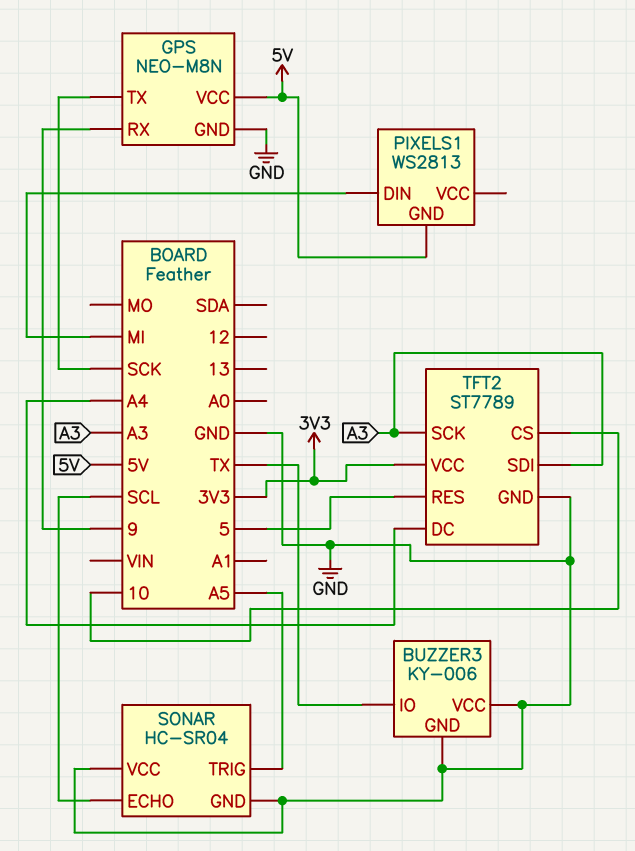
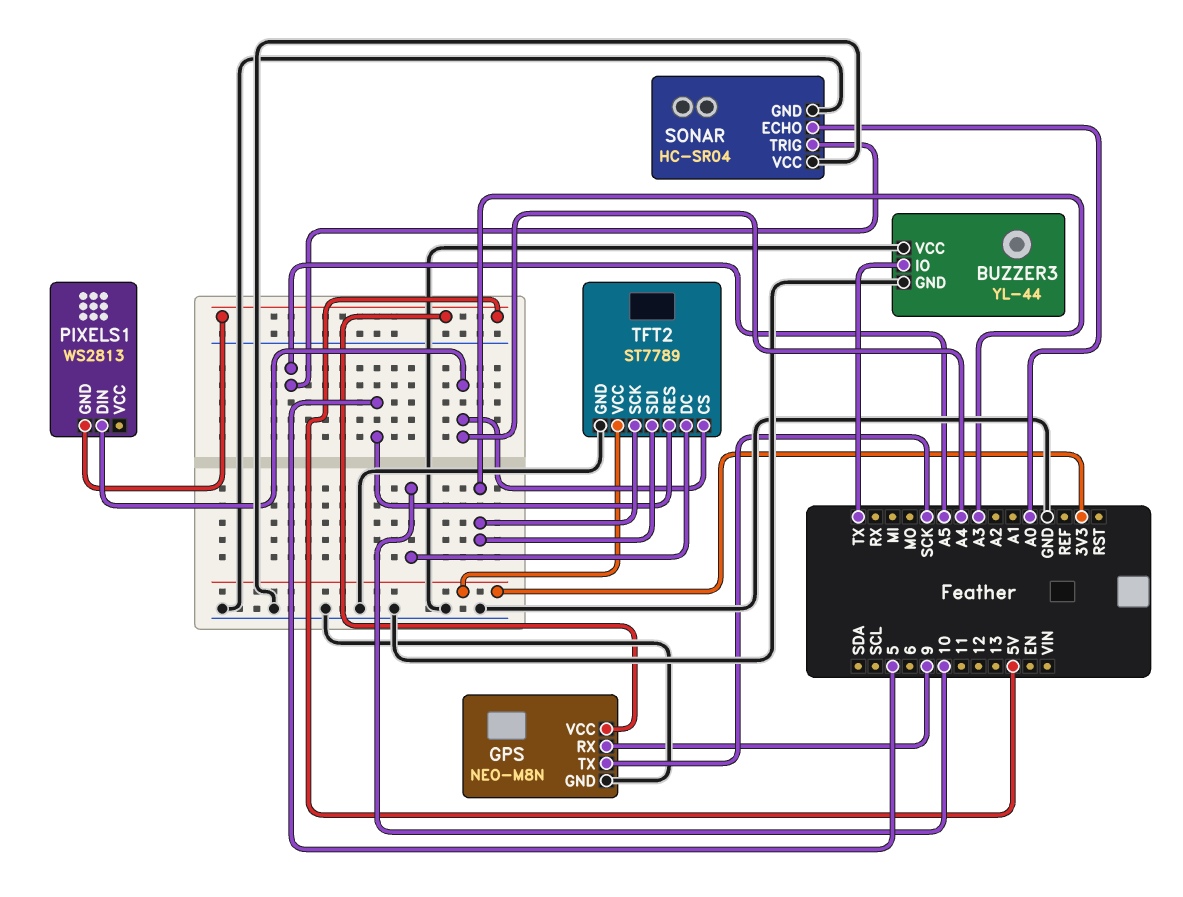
BUZZER3: KY-006 -> YL-44
PIXELS1 pin DIN: MI -> A4
SONAR pin ECHO: SCL -> A0
TFT2 pin CS: 10 -> A4
TFT2 pin DC: A4 -> 10

